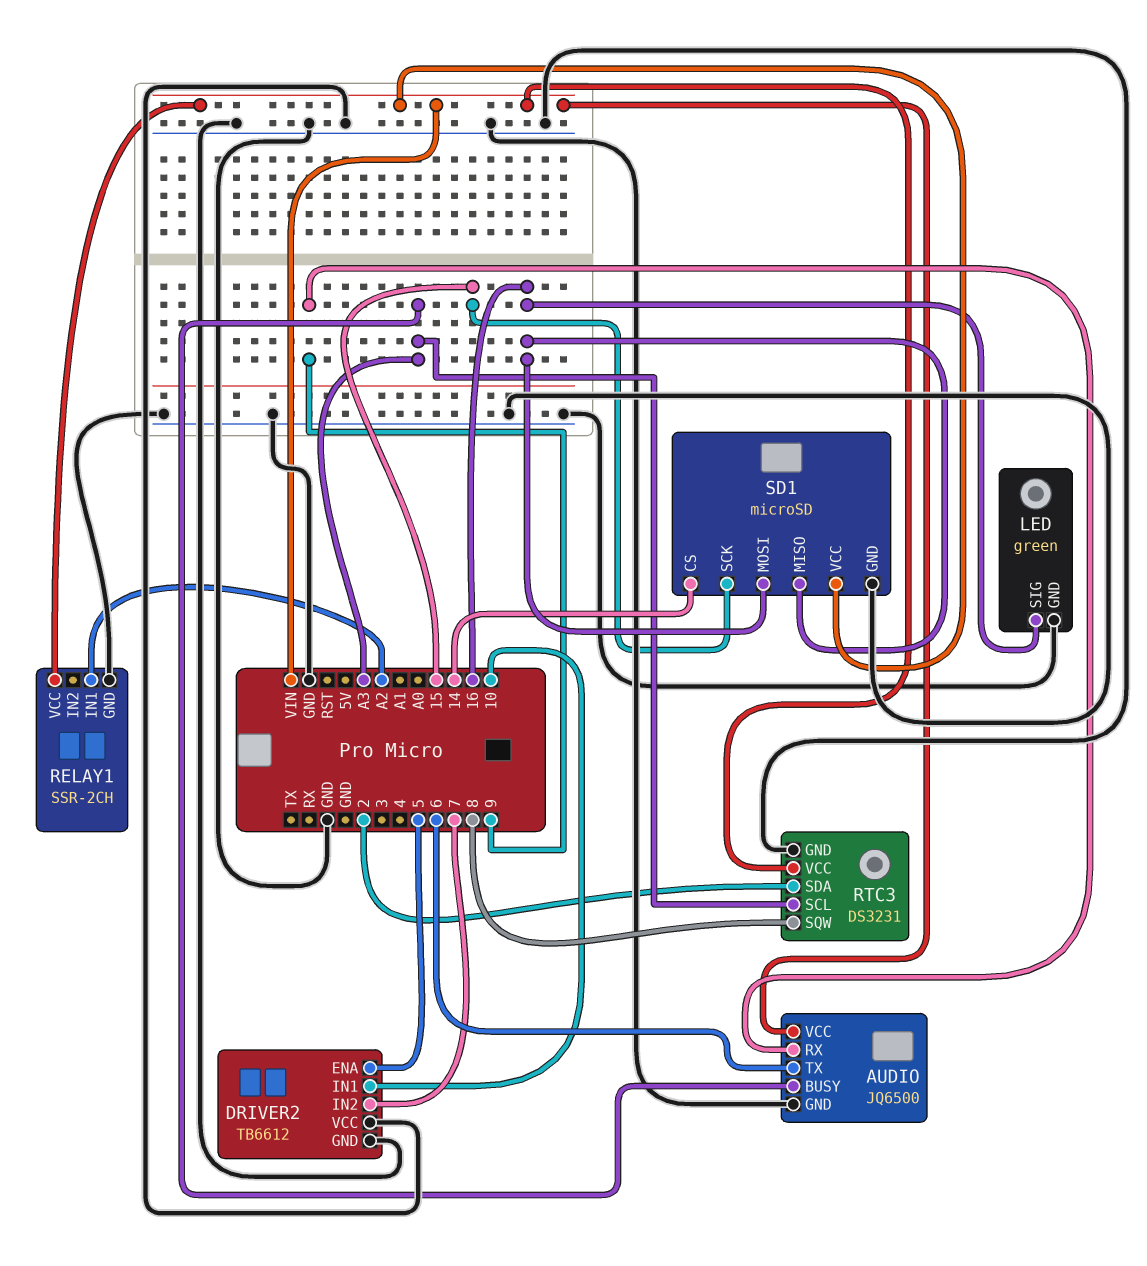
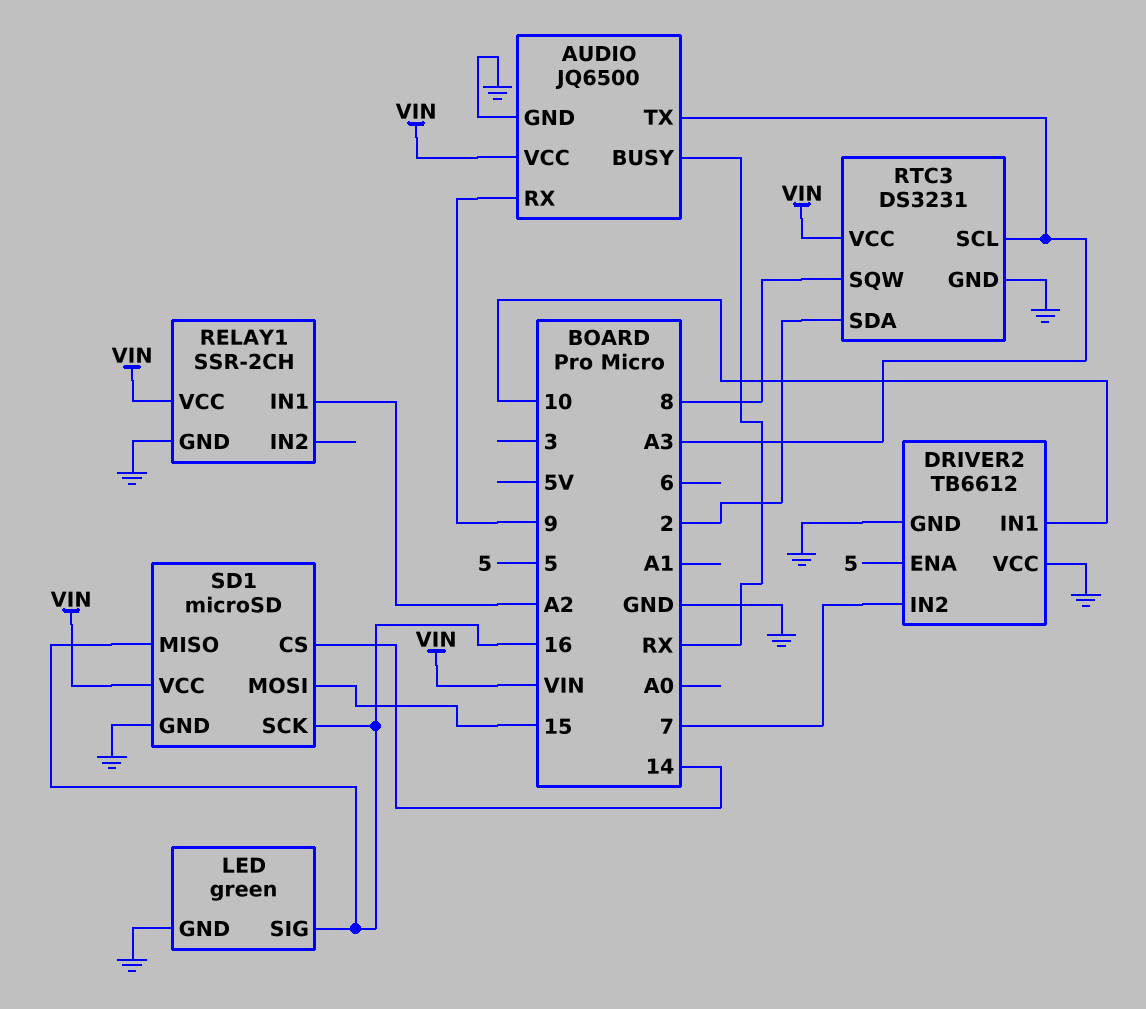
AUDIO pin BUSY: A3 -> RX
AUDIO pin TX: 6 -> A3
SD1 pin MOSI: 16 -> 15
SD1 pin SCK: 15 -> 16

